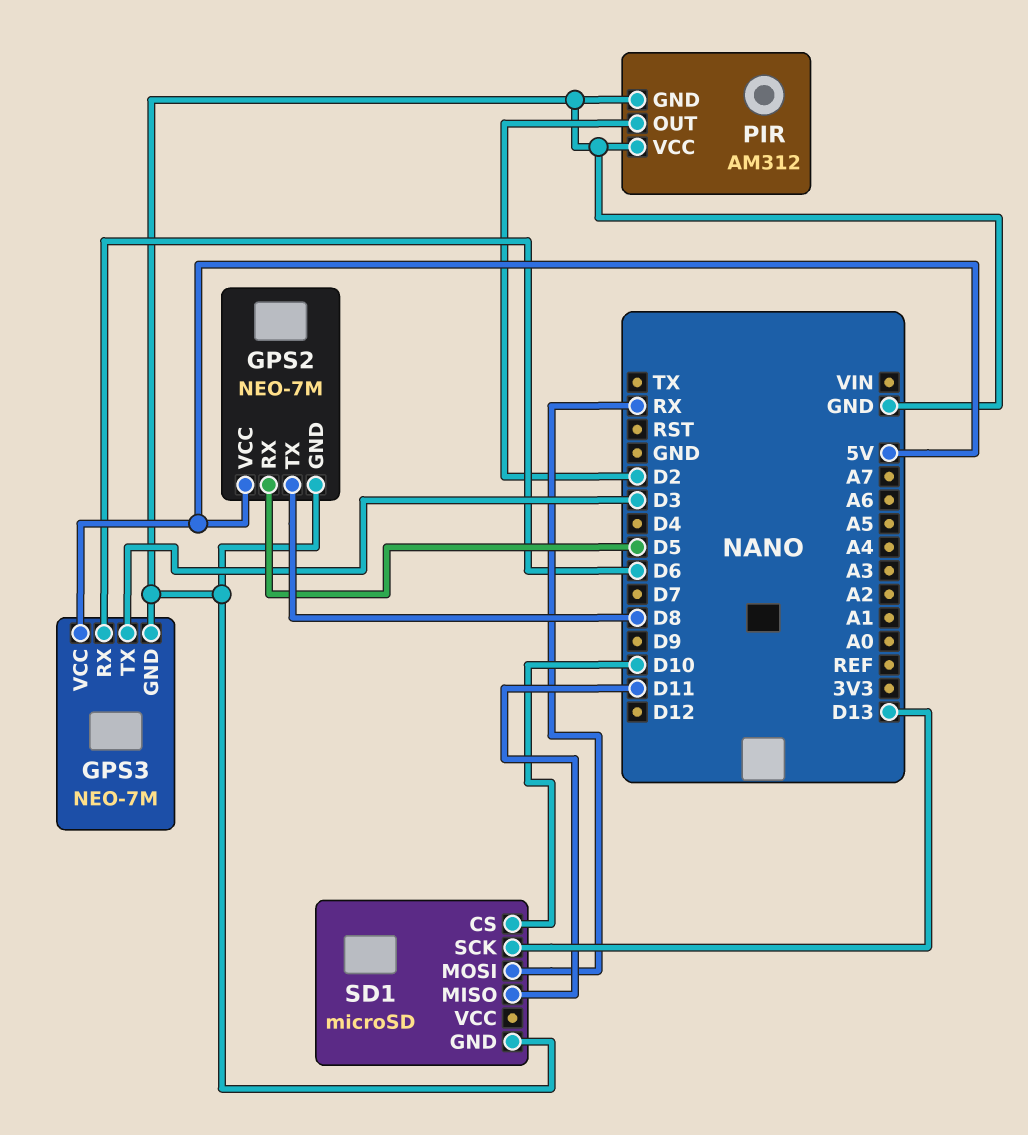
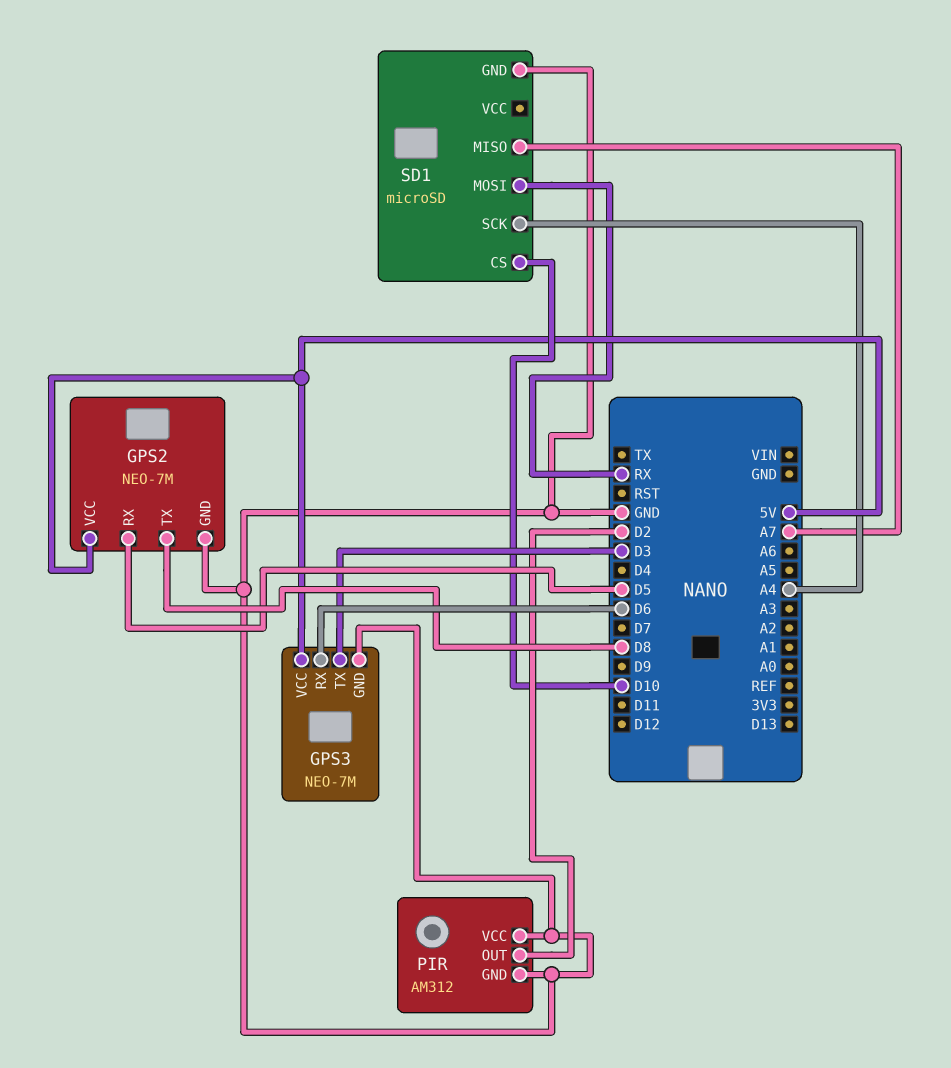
SD1 pin MISO: D11 -> A7
SD1 pin SCK: D13 -> A4

